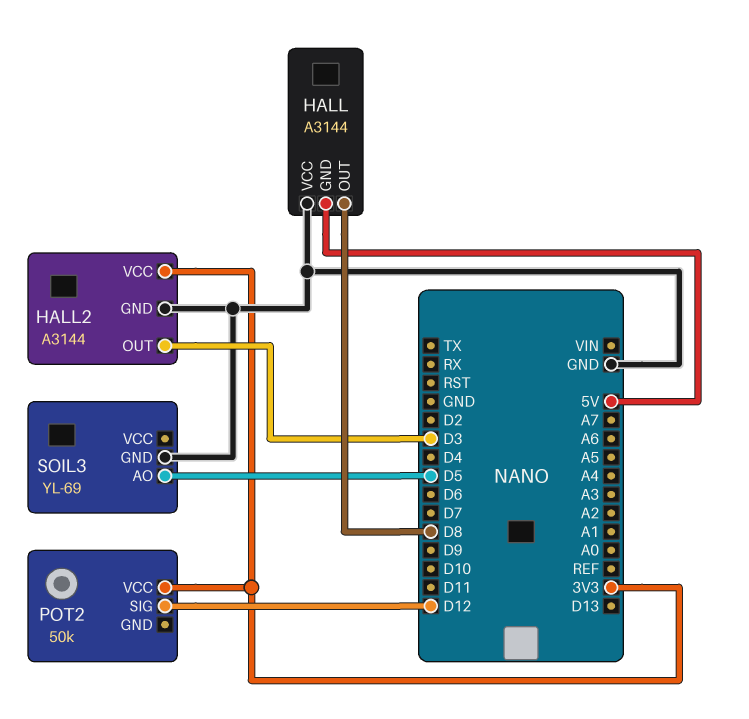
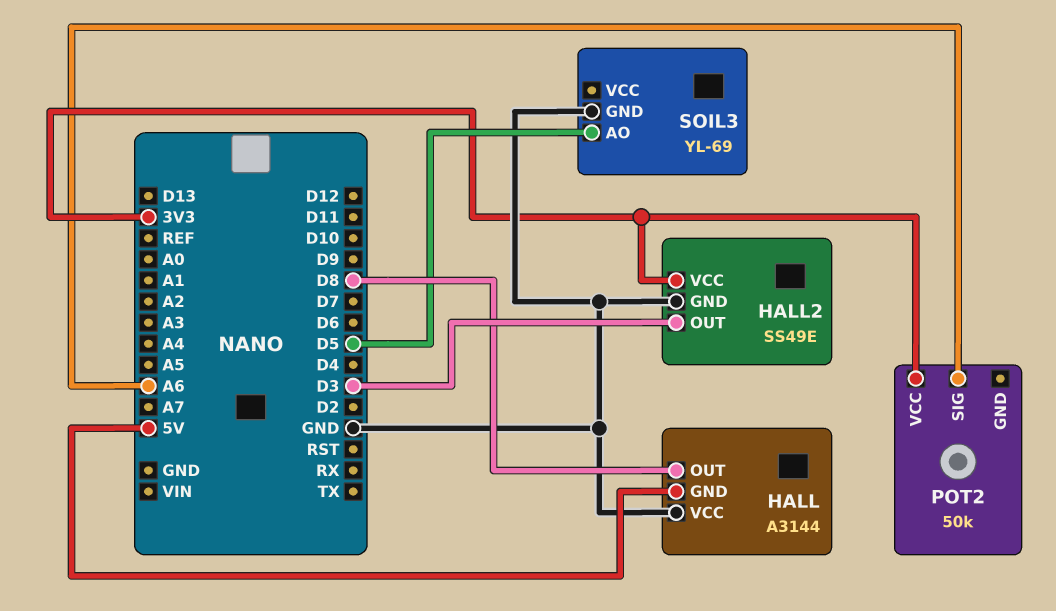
HALL2: A3144 -> SS49E
POT2 pin SIG: D12 -> A6

